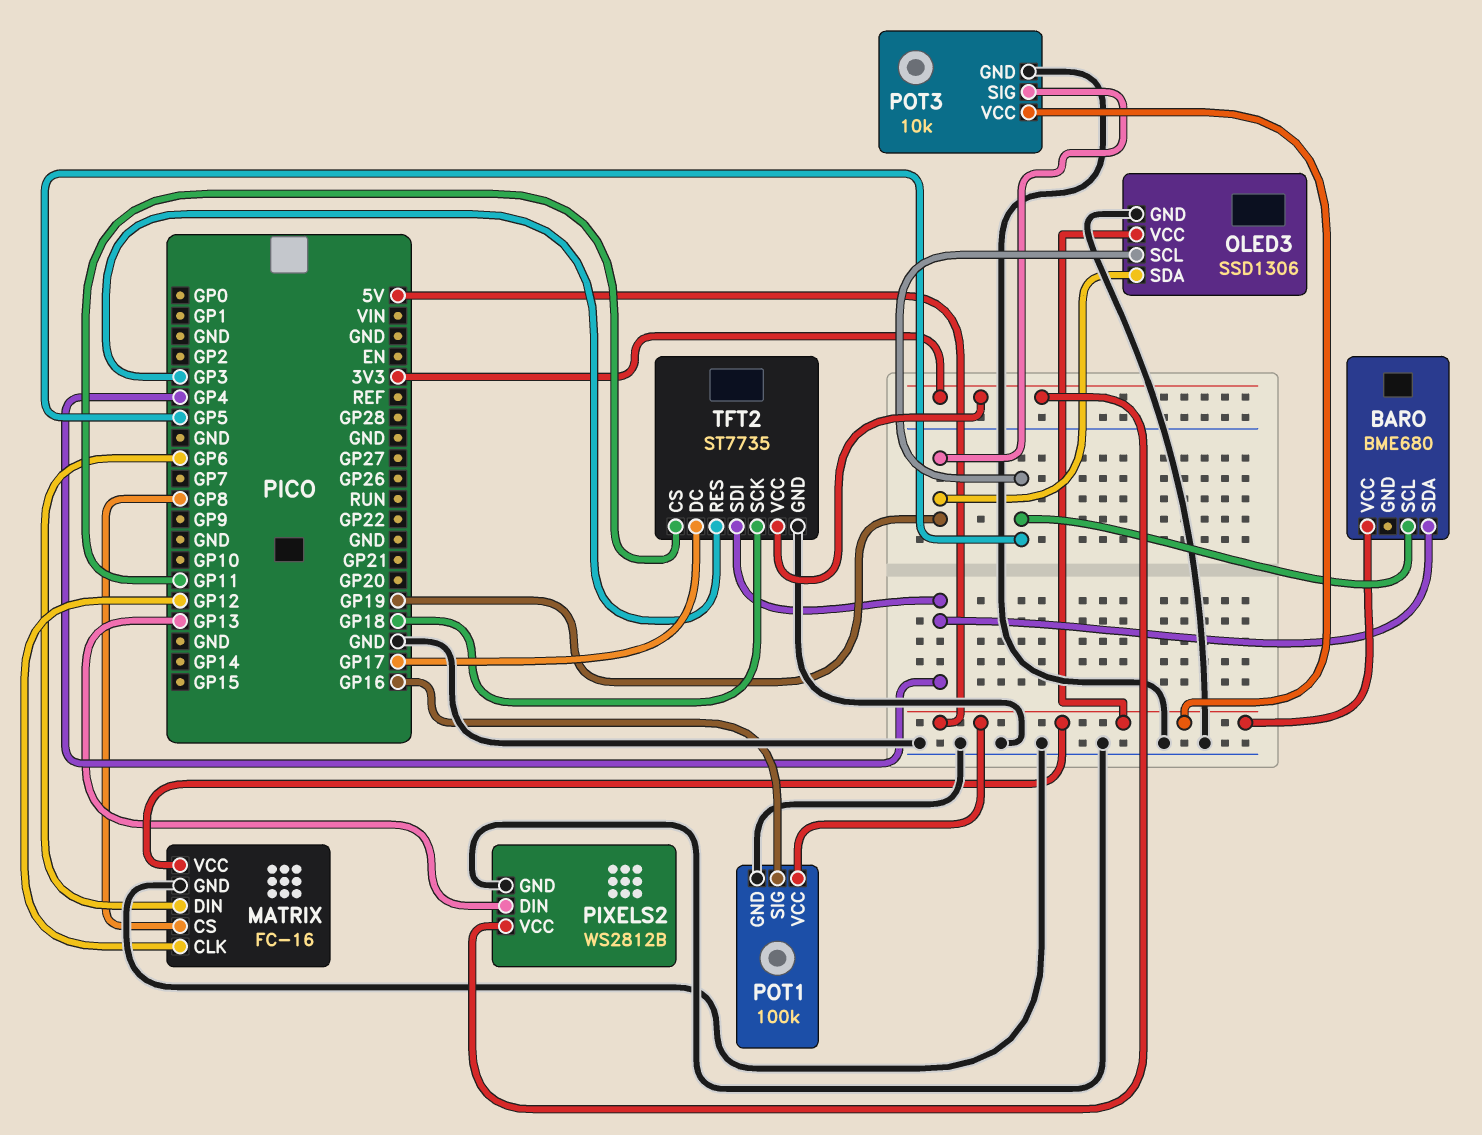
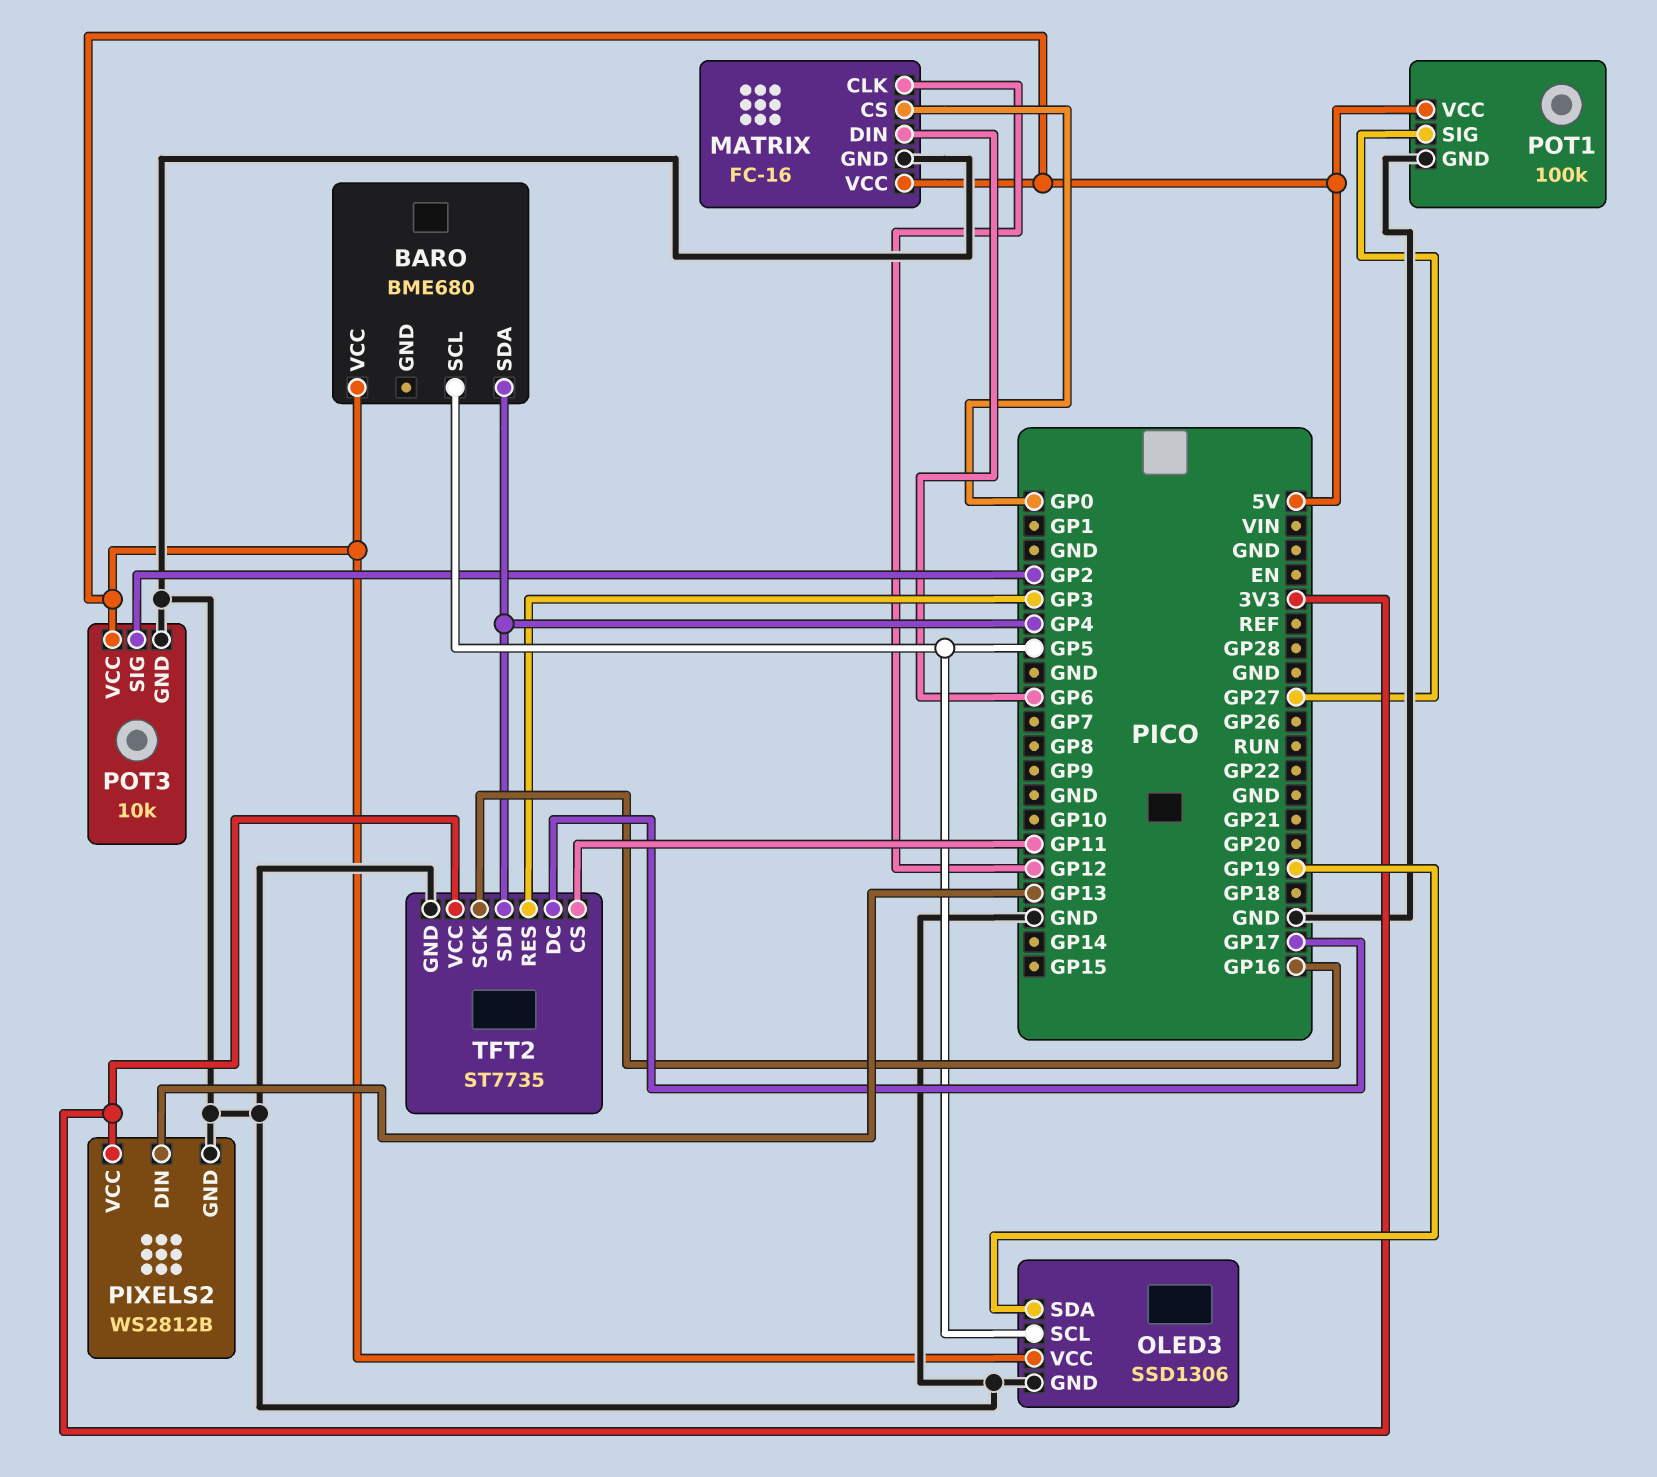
MATRIX pin CS: GP8 -> GP0
POT1 pin SIG: GP16 -> GP27
POT3 pin SIG: GP19 -> GP2
TFT2 pin SCK: GP18 -> GP16

